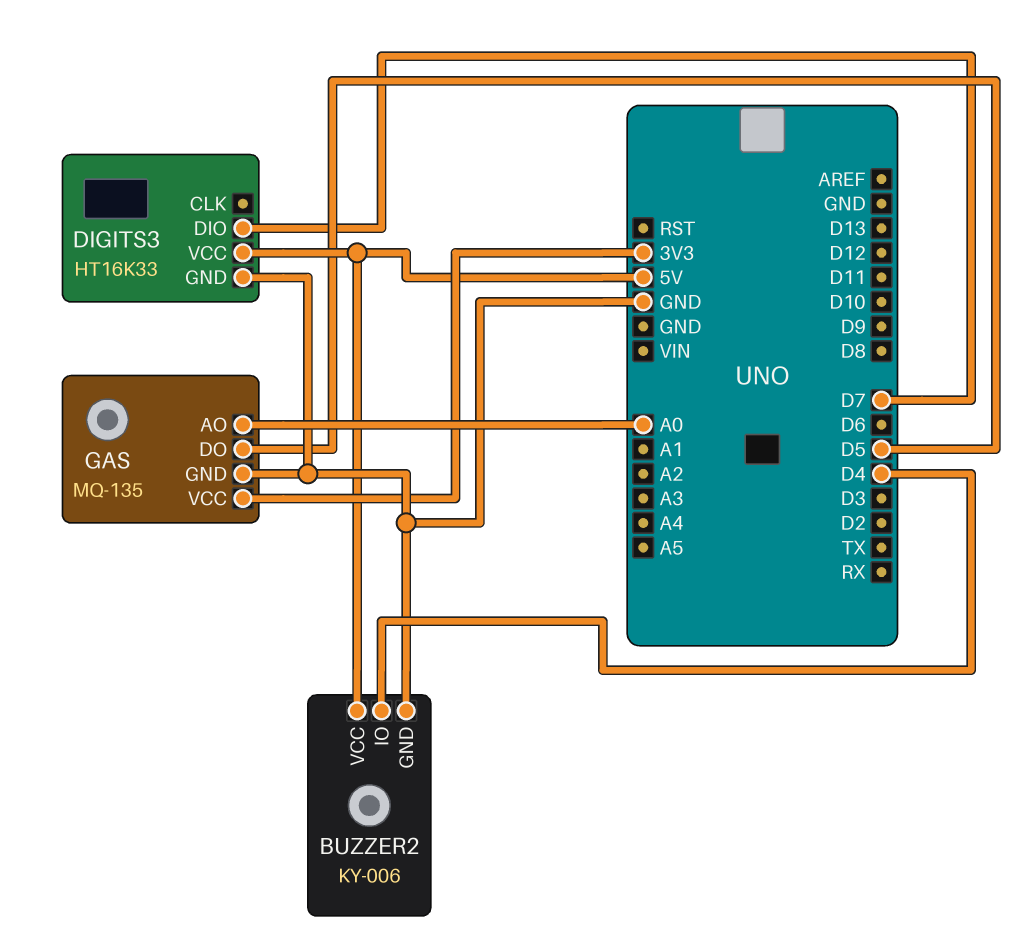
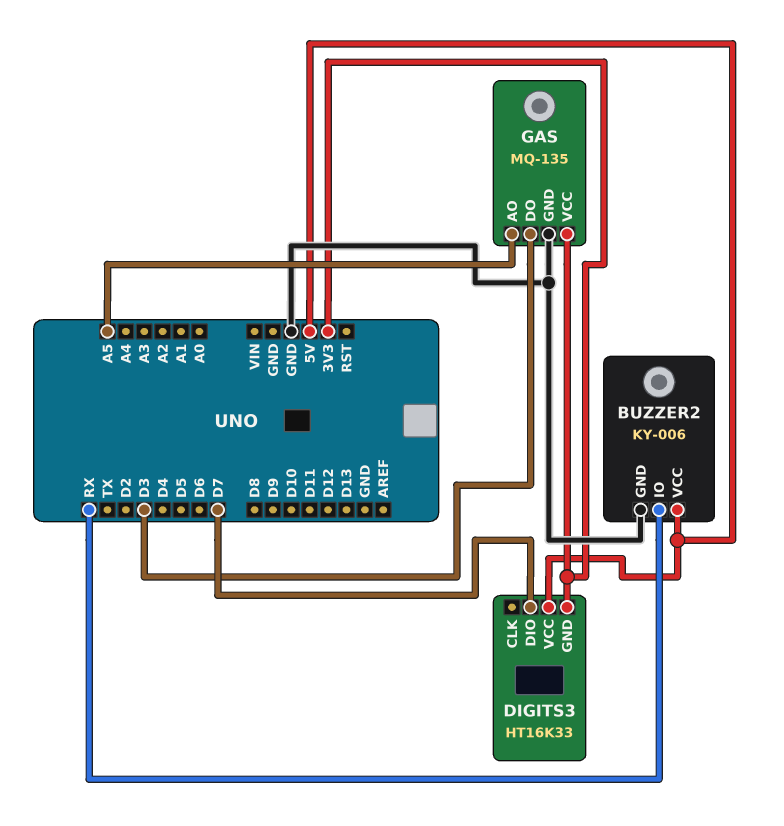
BUZZER2 pin IO: D4 -> RX
DIGITS3 pin GND: GND -> 3V3
GAS pin AO: A0 -> A5
GAS pin DO: D5 -> D3

